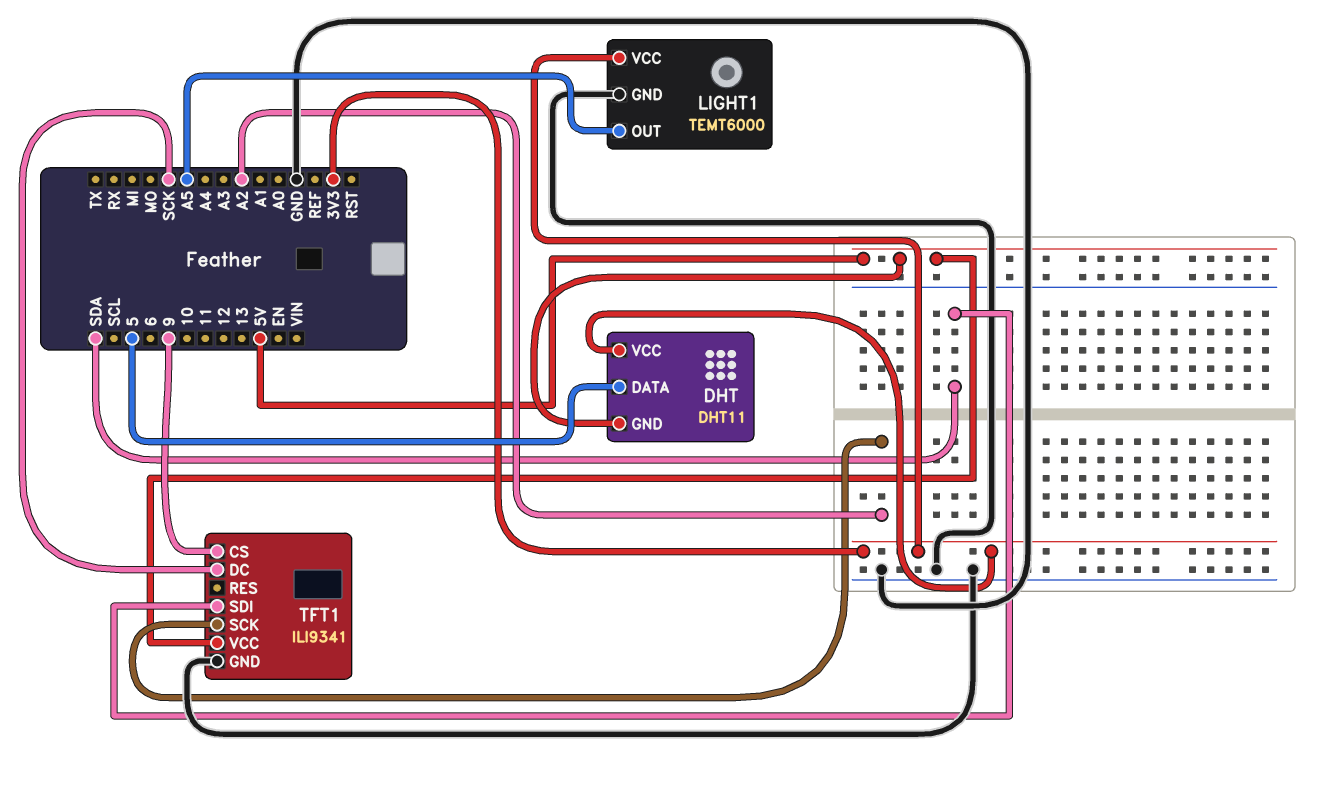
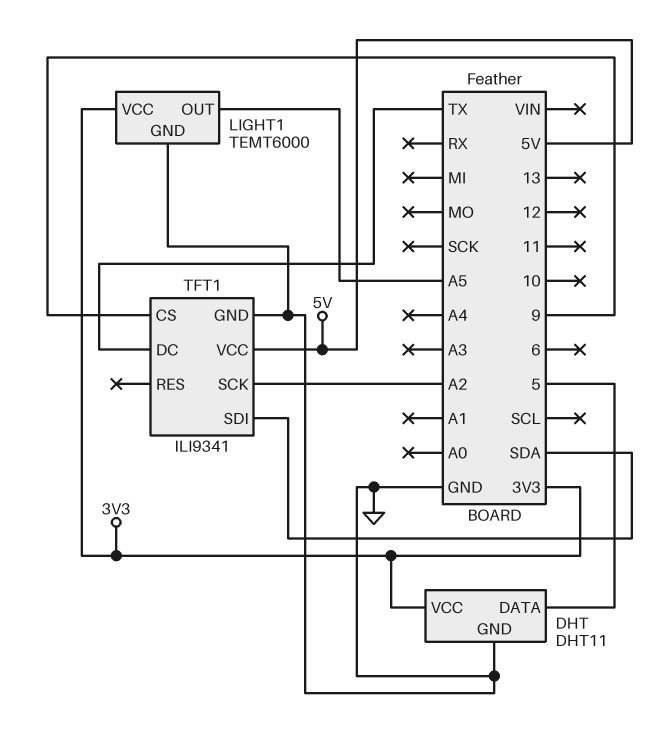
DHT pin GND: 5V -> GND
TFT1 pin DC: SCK -> TX

